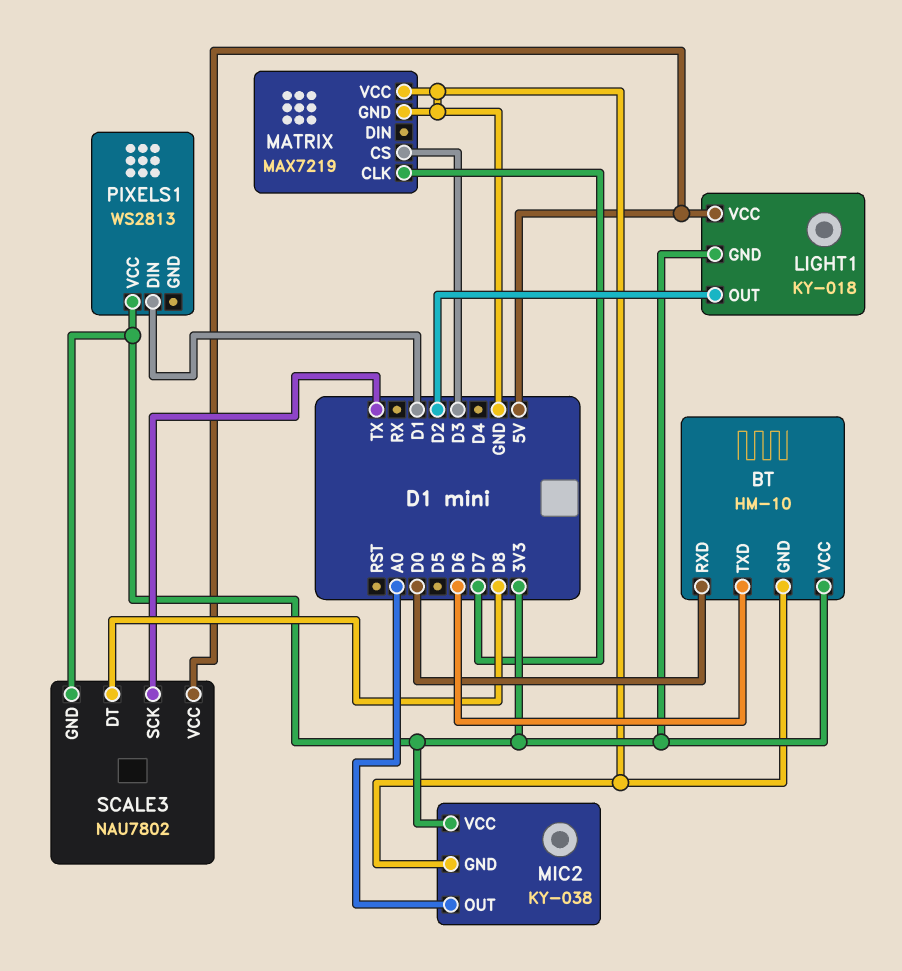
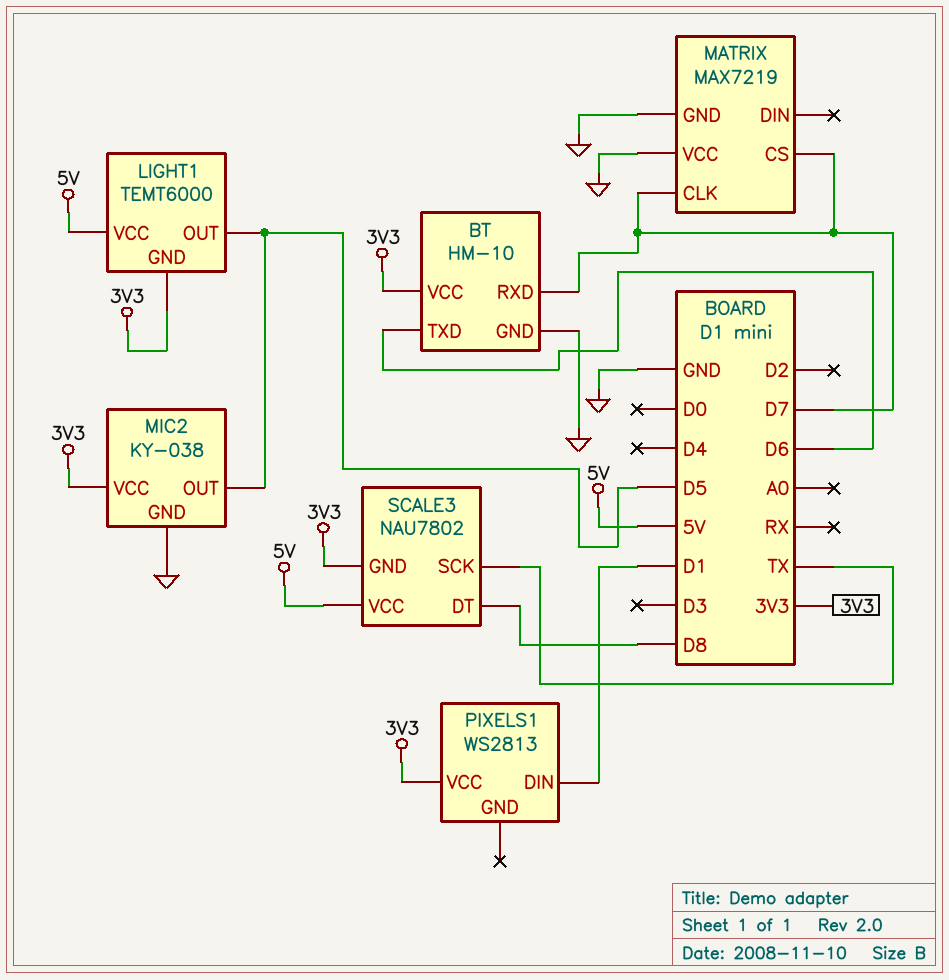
BT pin RXD: D0 -> D7
LIGHT1: KY-018 -> TEMT6000
LIGHT1 pin OUT: D2 -> D5
MATRIX pin CS: D3 -> D7
MIC2 pin OUT: A0 -> D5

